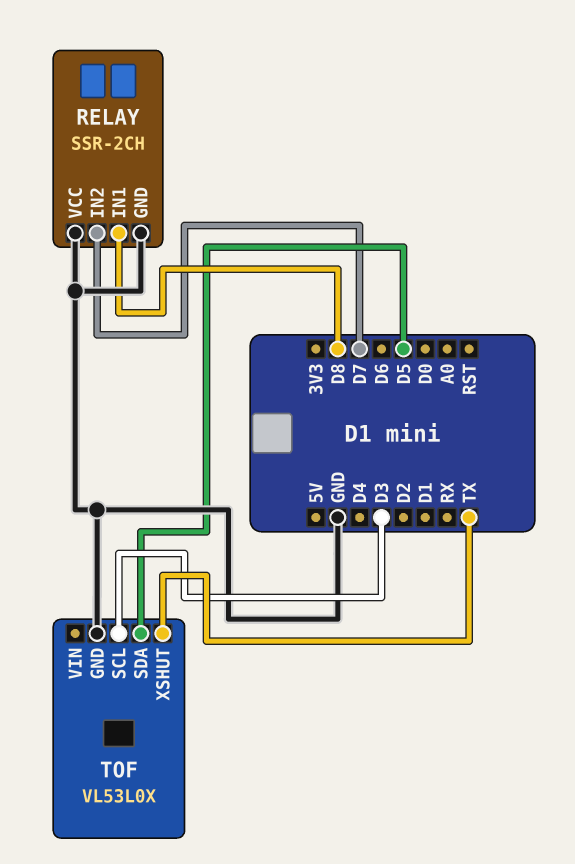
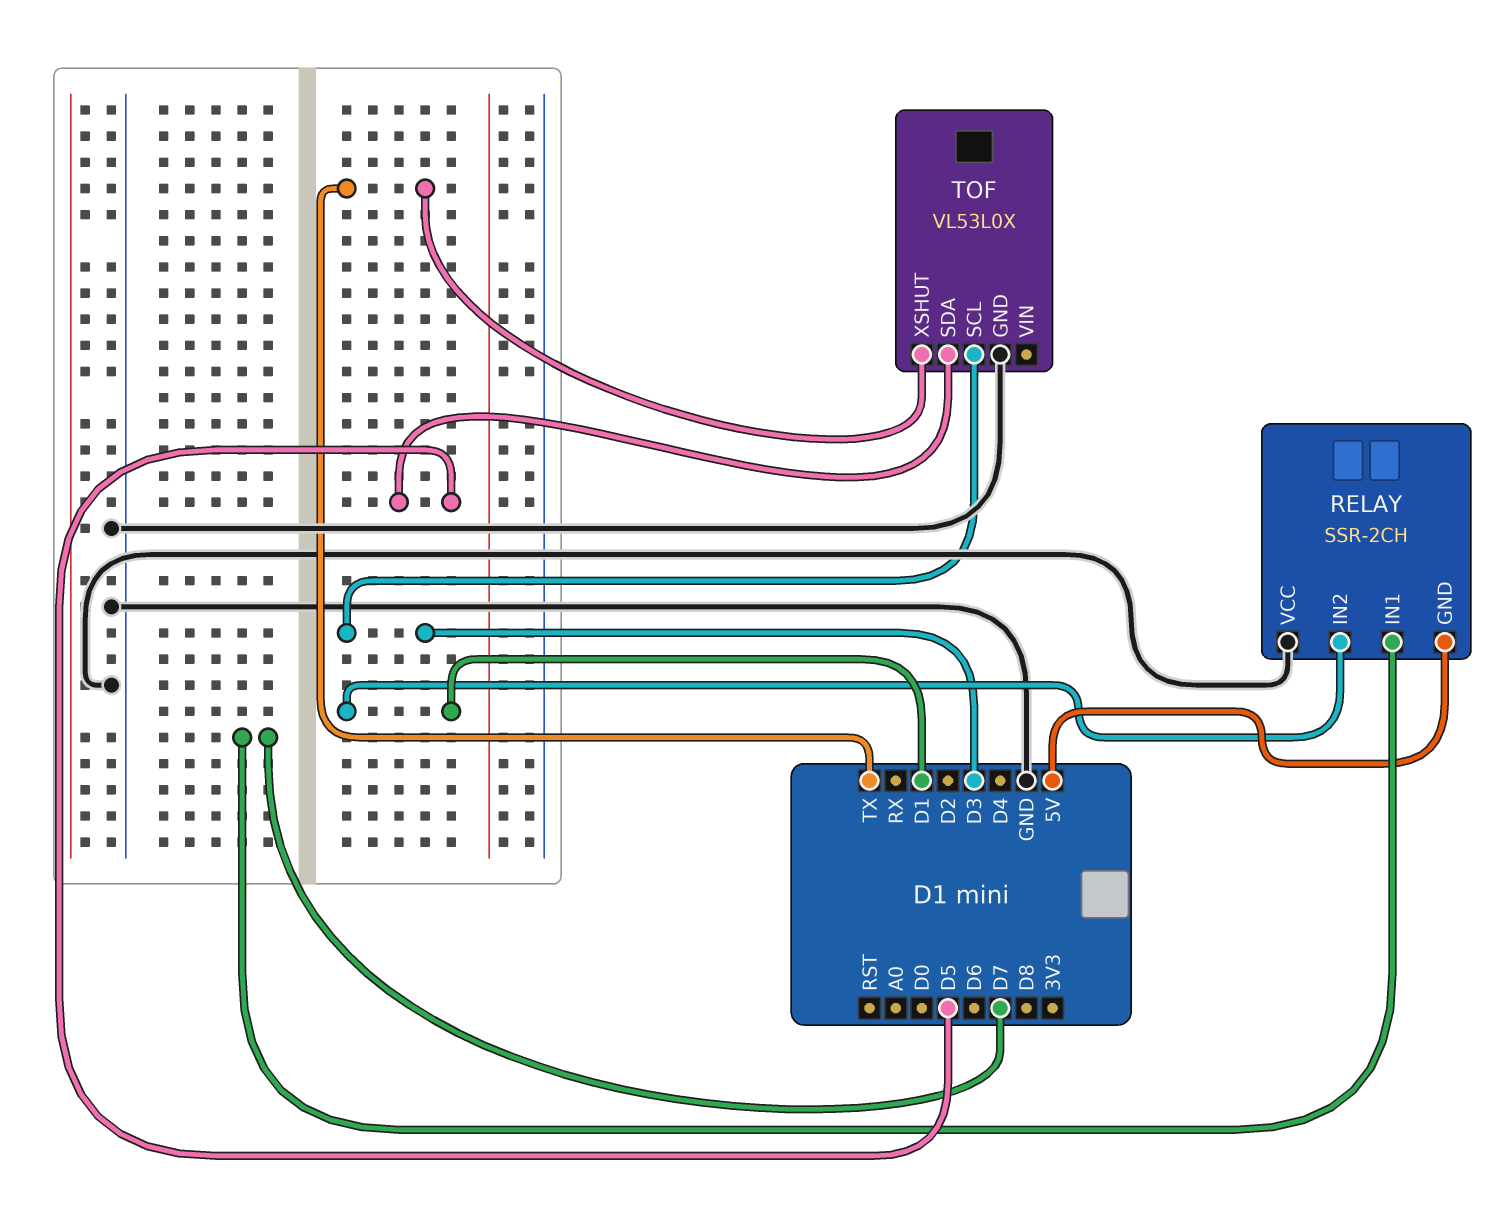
RELAY pin GND: GND -> 5V
RELAY pin IN1: D8 -> D7
RELAY pin IN2: D7 -> D1

